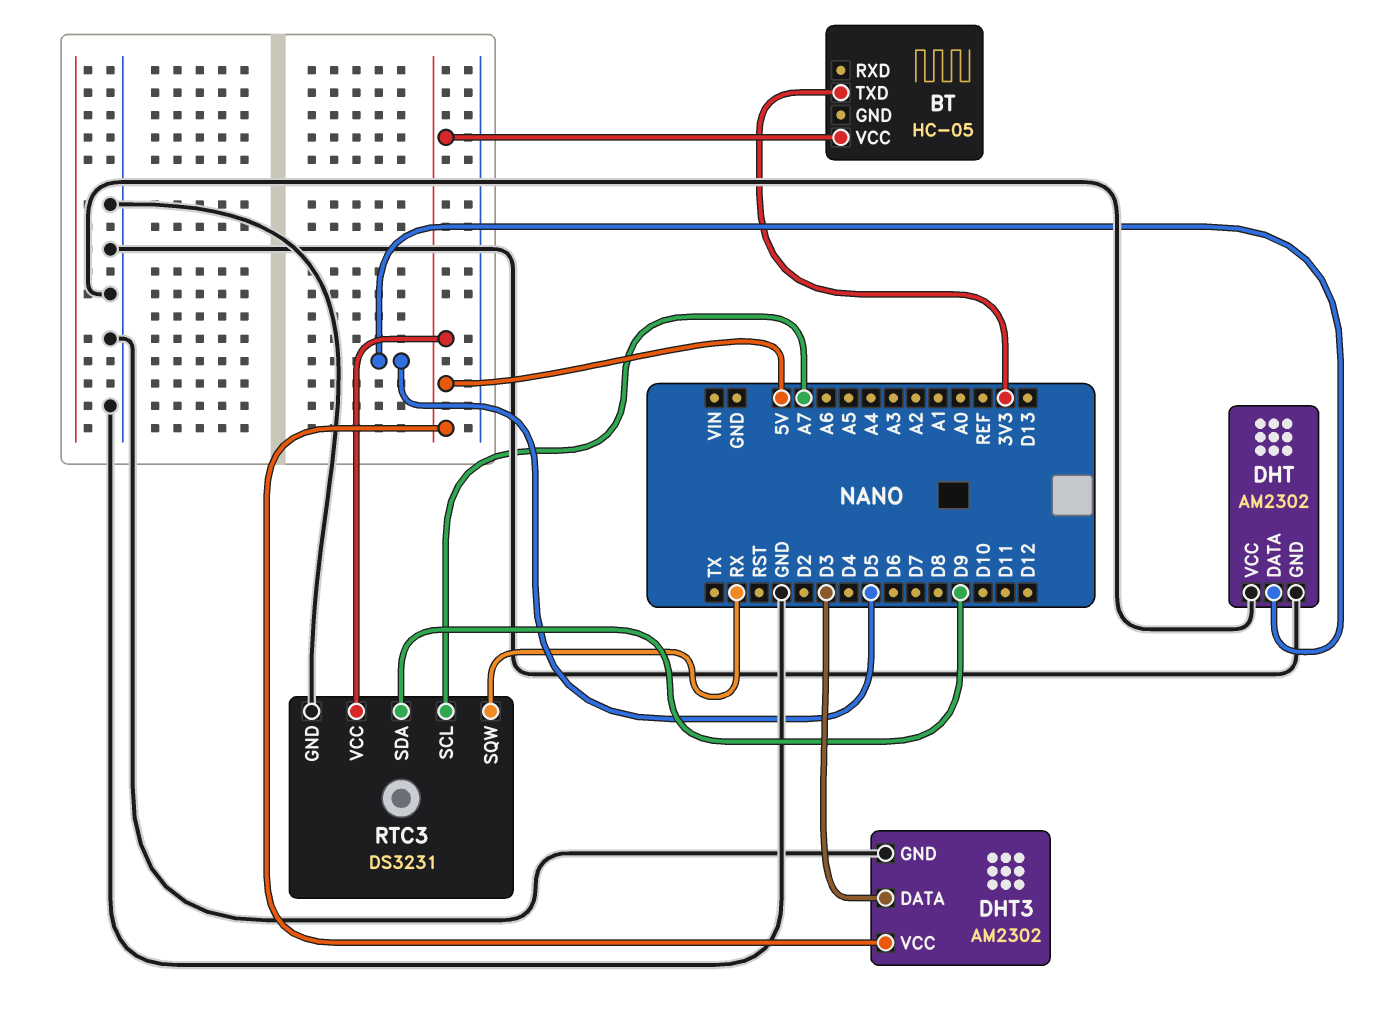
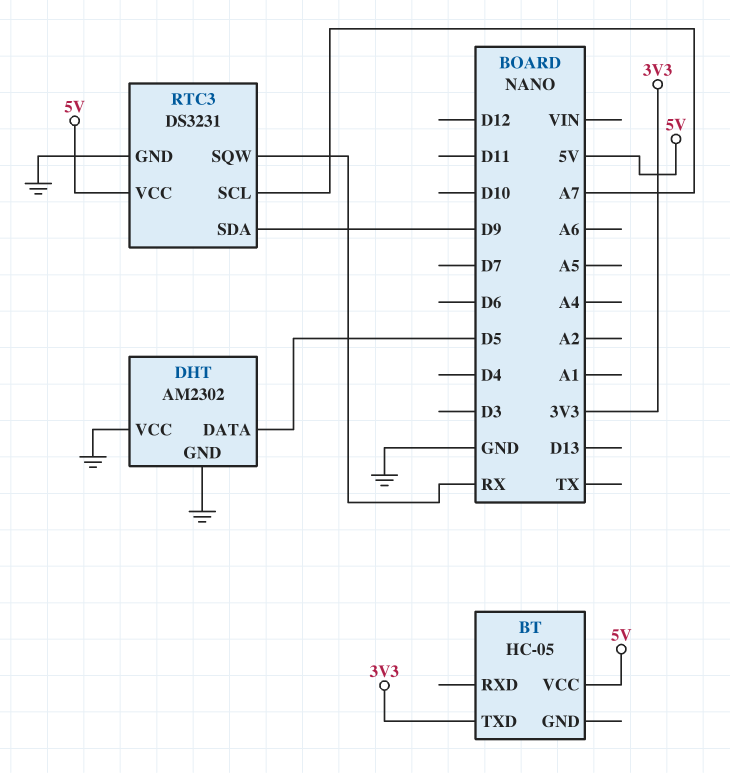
DHT3: AM2302 -> none
DHT3 pin DATA: D3 -> none
DHT3 pin GND: GND -> none
DHT3 pin VCC: 5V -> none

